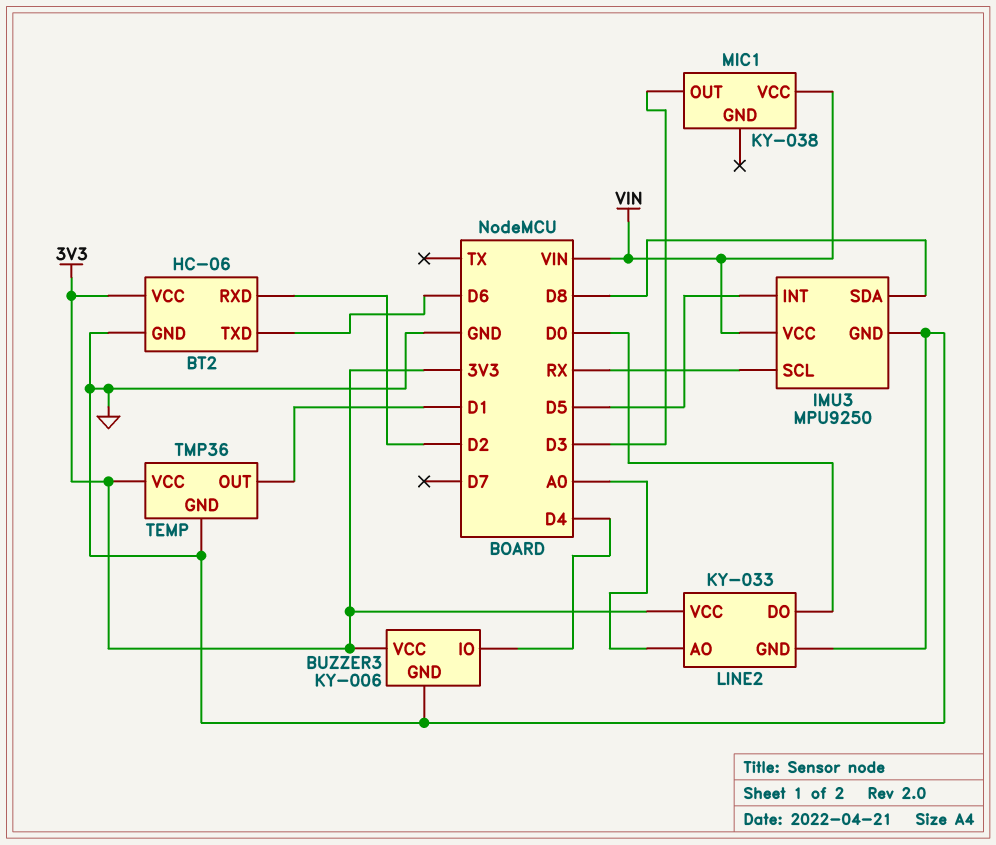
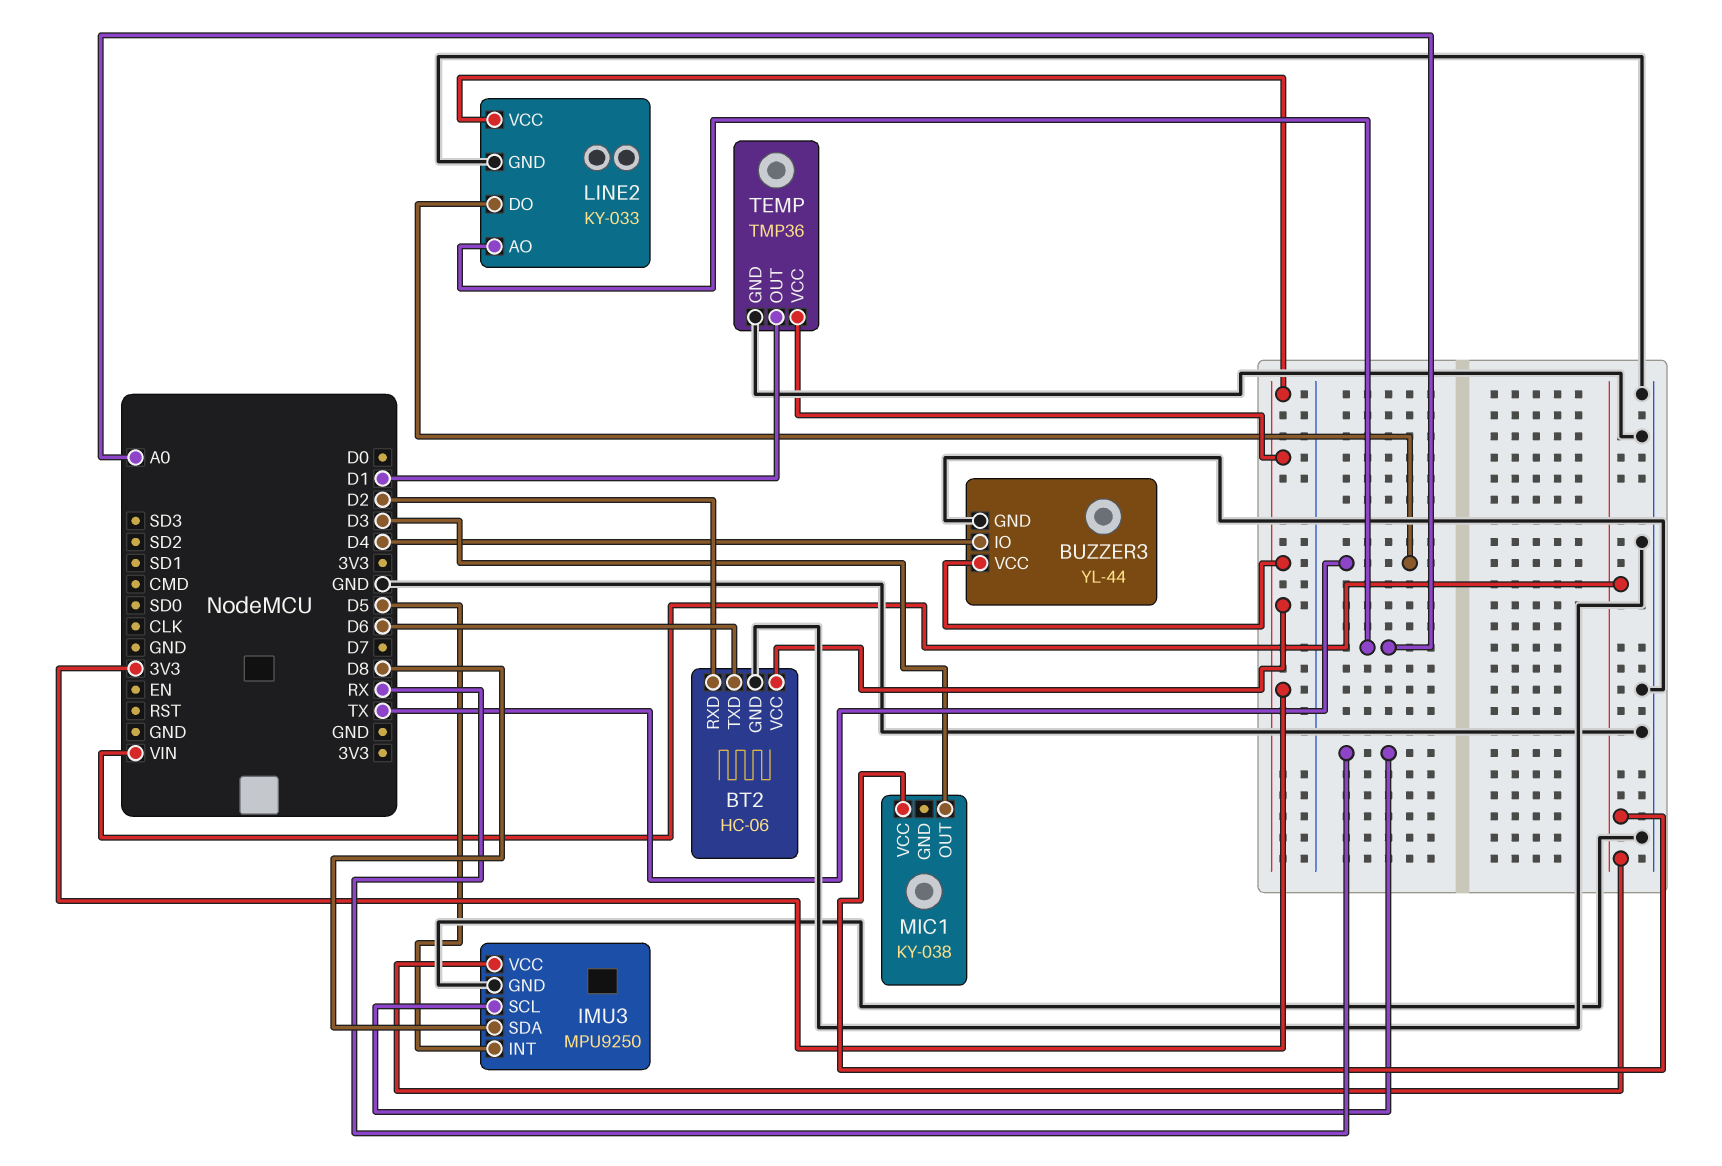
BUZZER3: KY-006 -> YL-44
LINE2 pin DO: D0 -> TX

